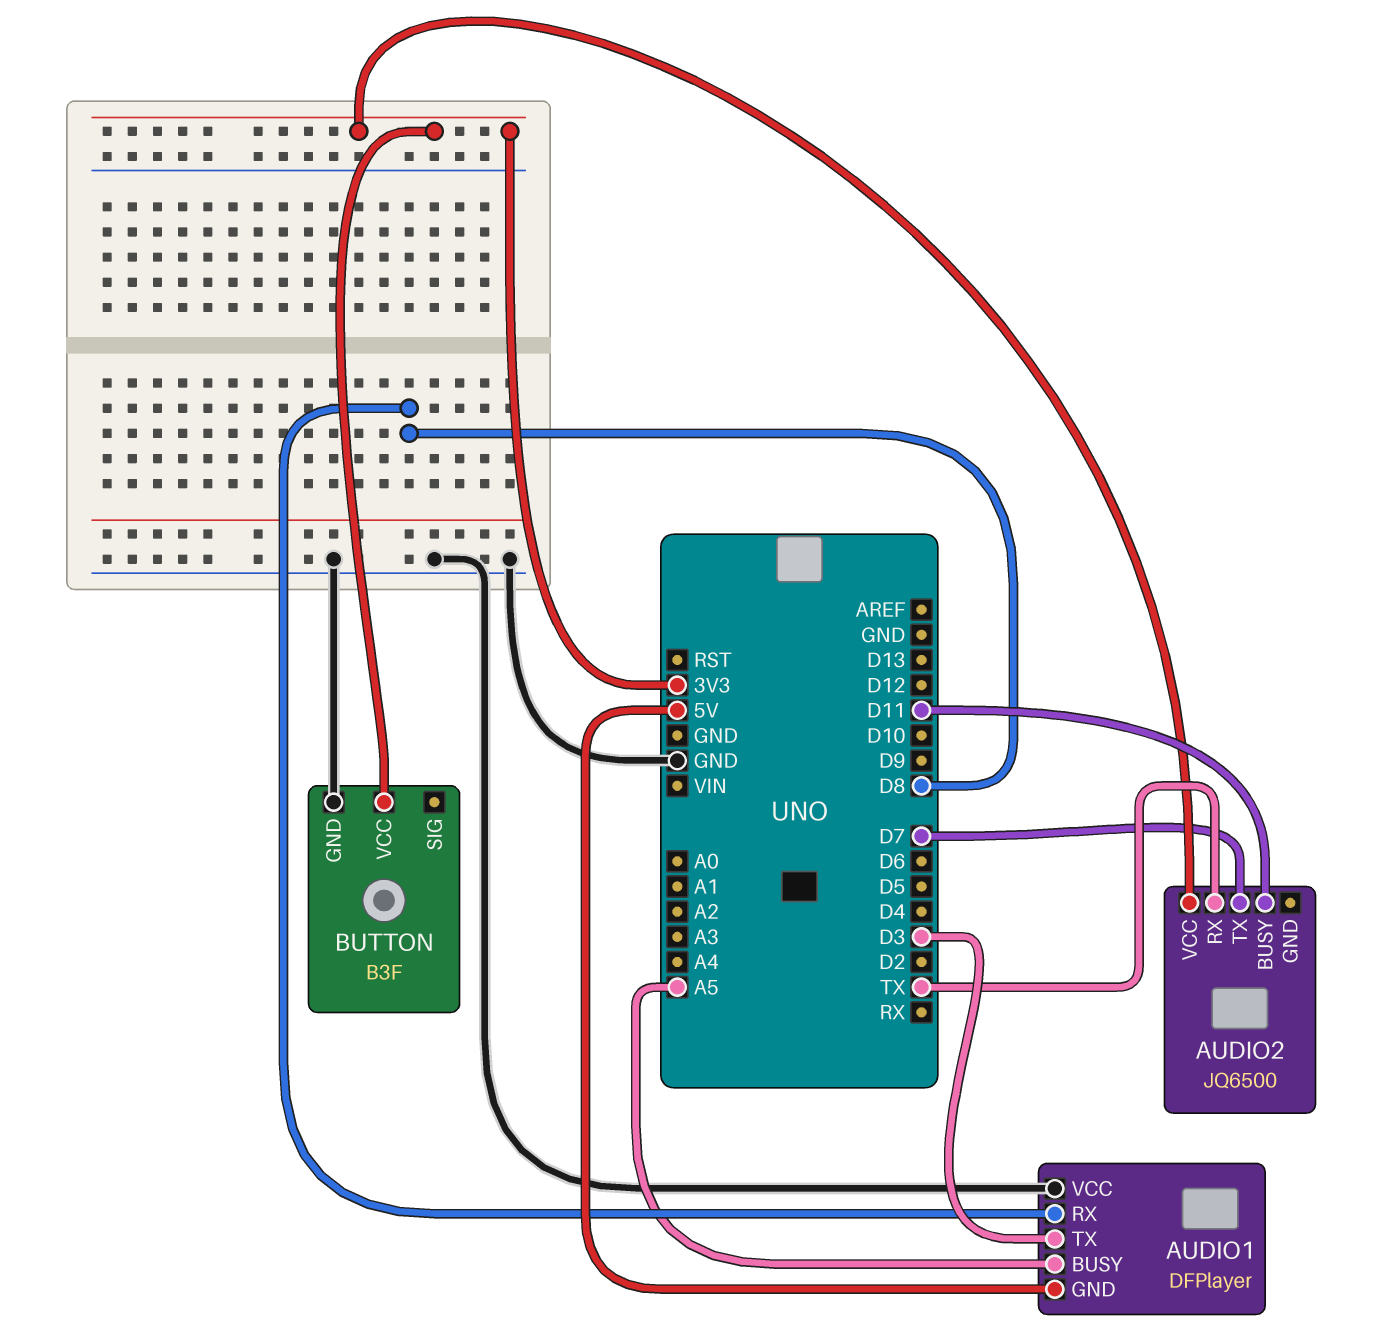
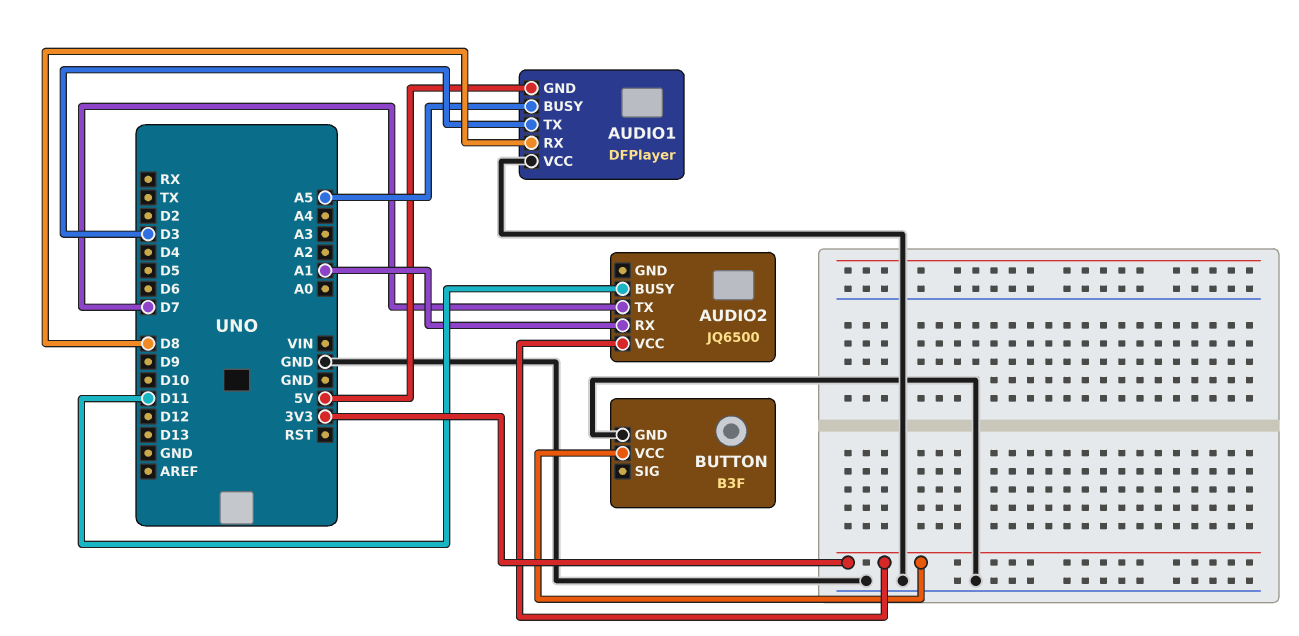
AUDIO2 pin RX: TX -> A1

